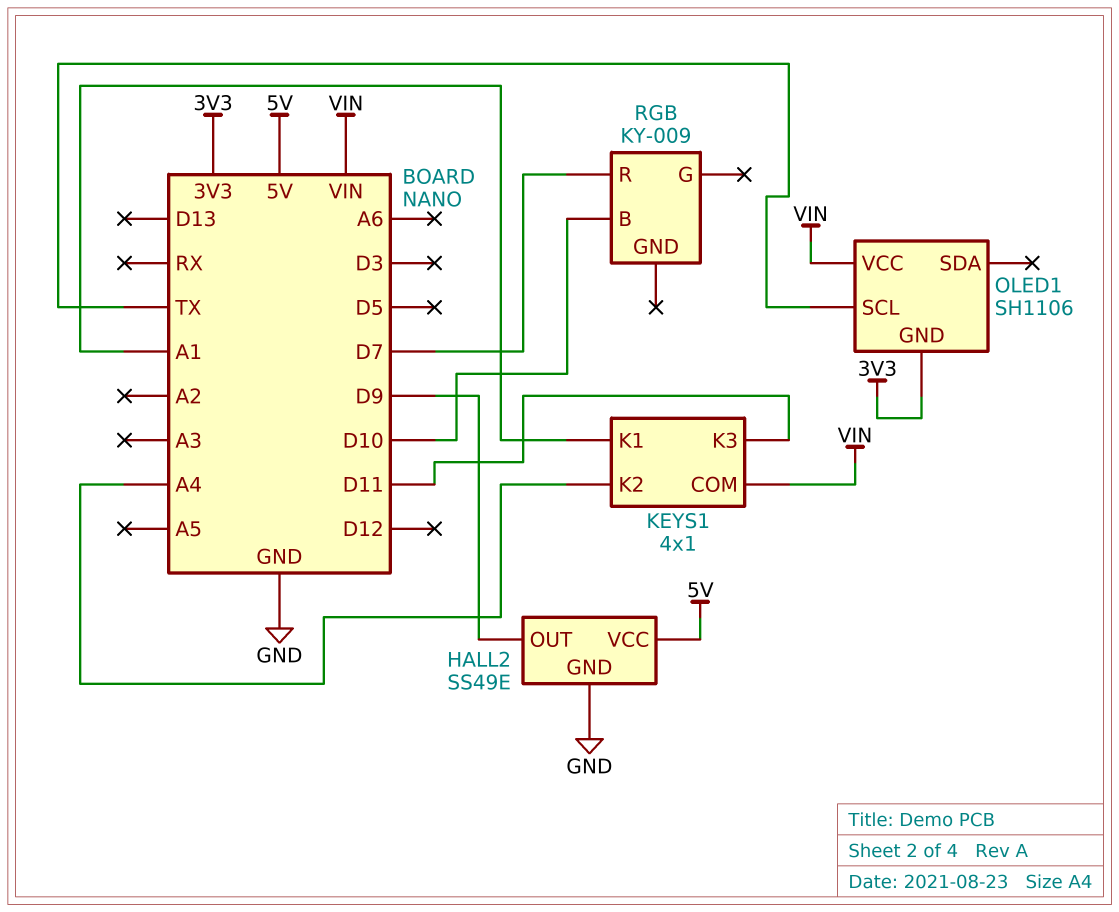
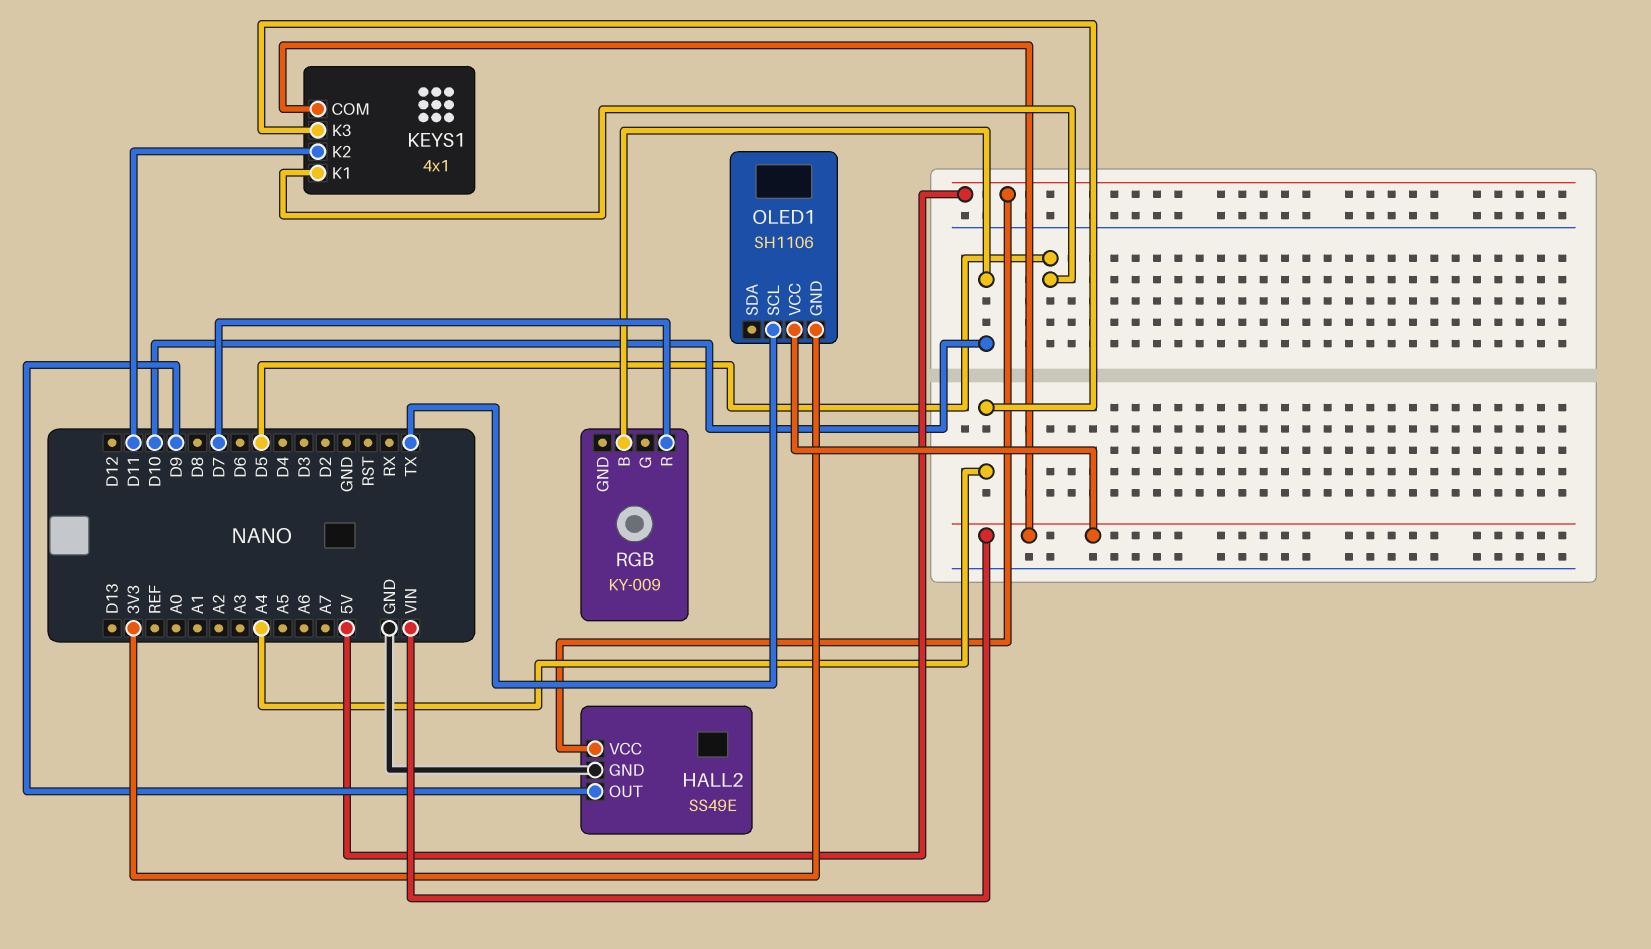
KEYS1 pin K1: A1 -> D5
KEYS1 pin K2: A4 -> D11
KEYS1 pin K3: D11 -> A4

